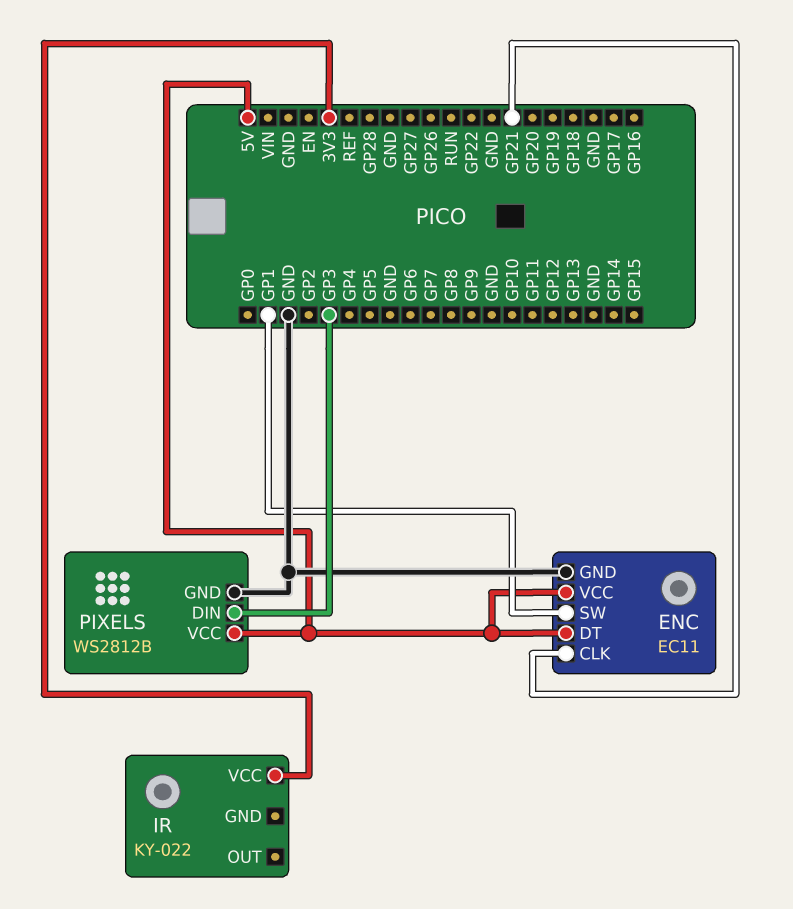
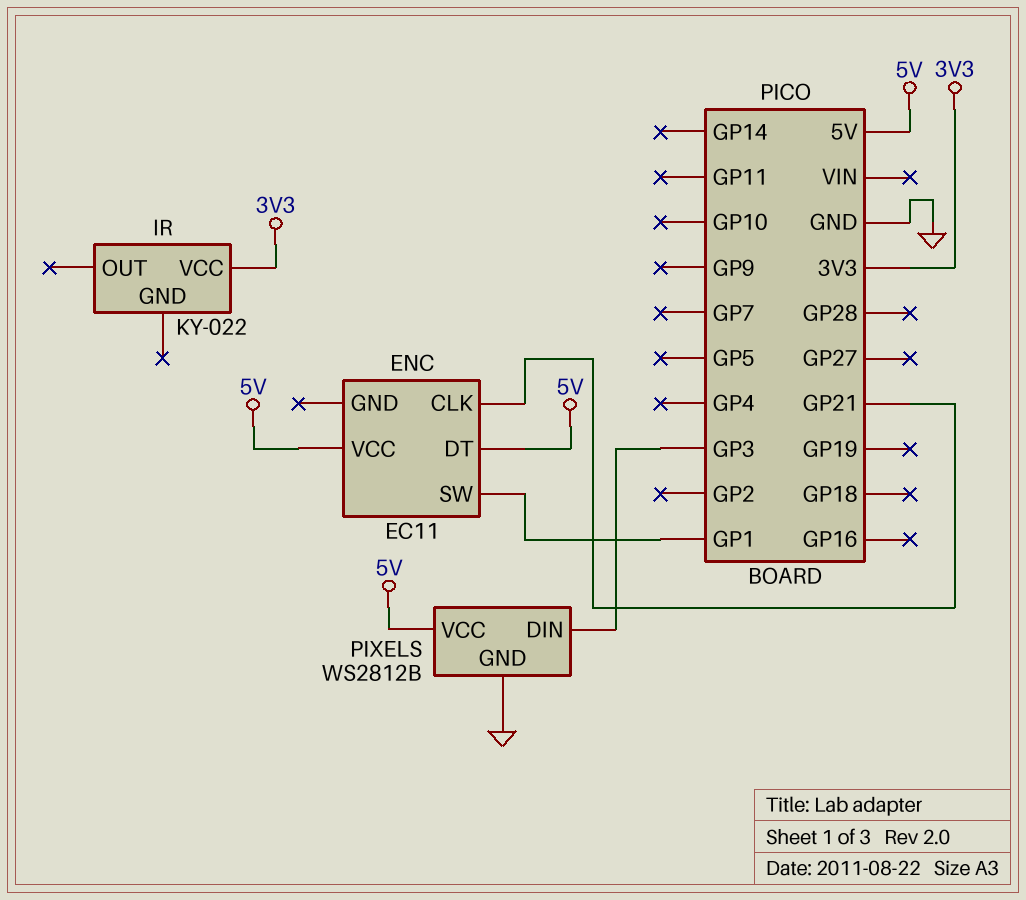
ENC pin GND: GND -> none

